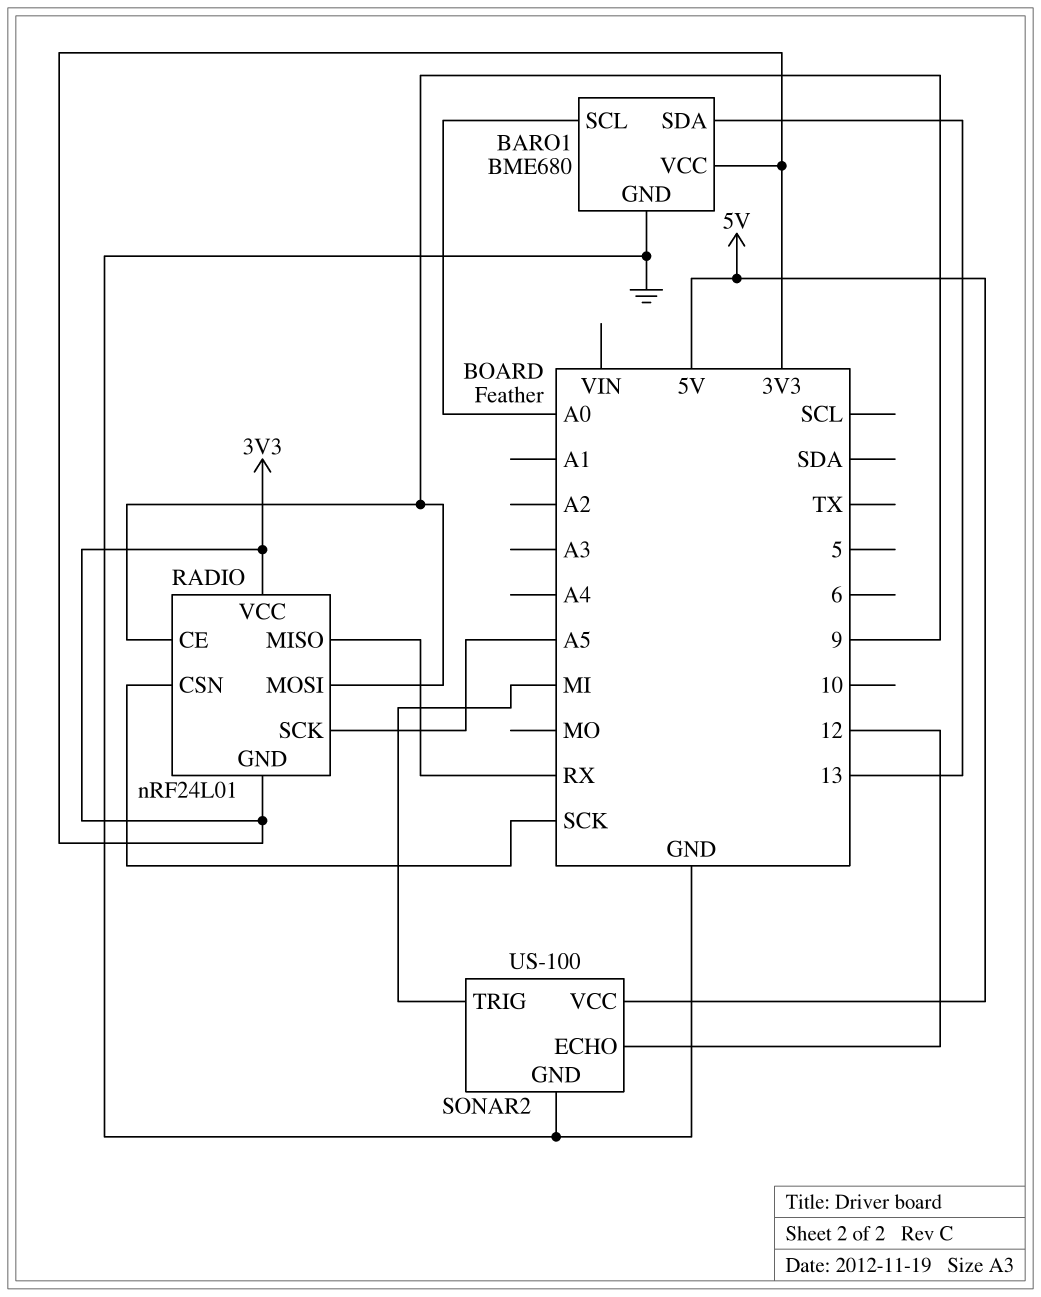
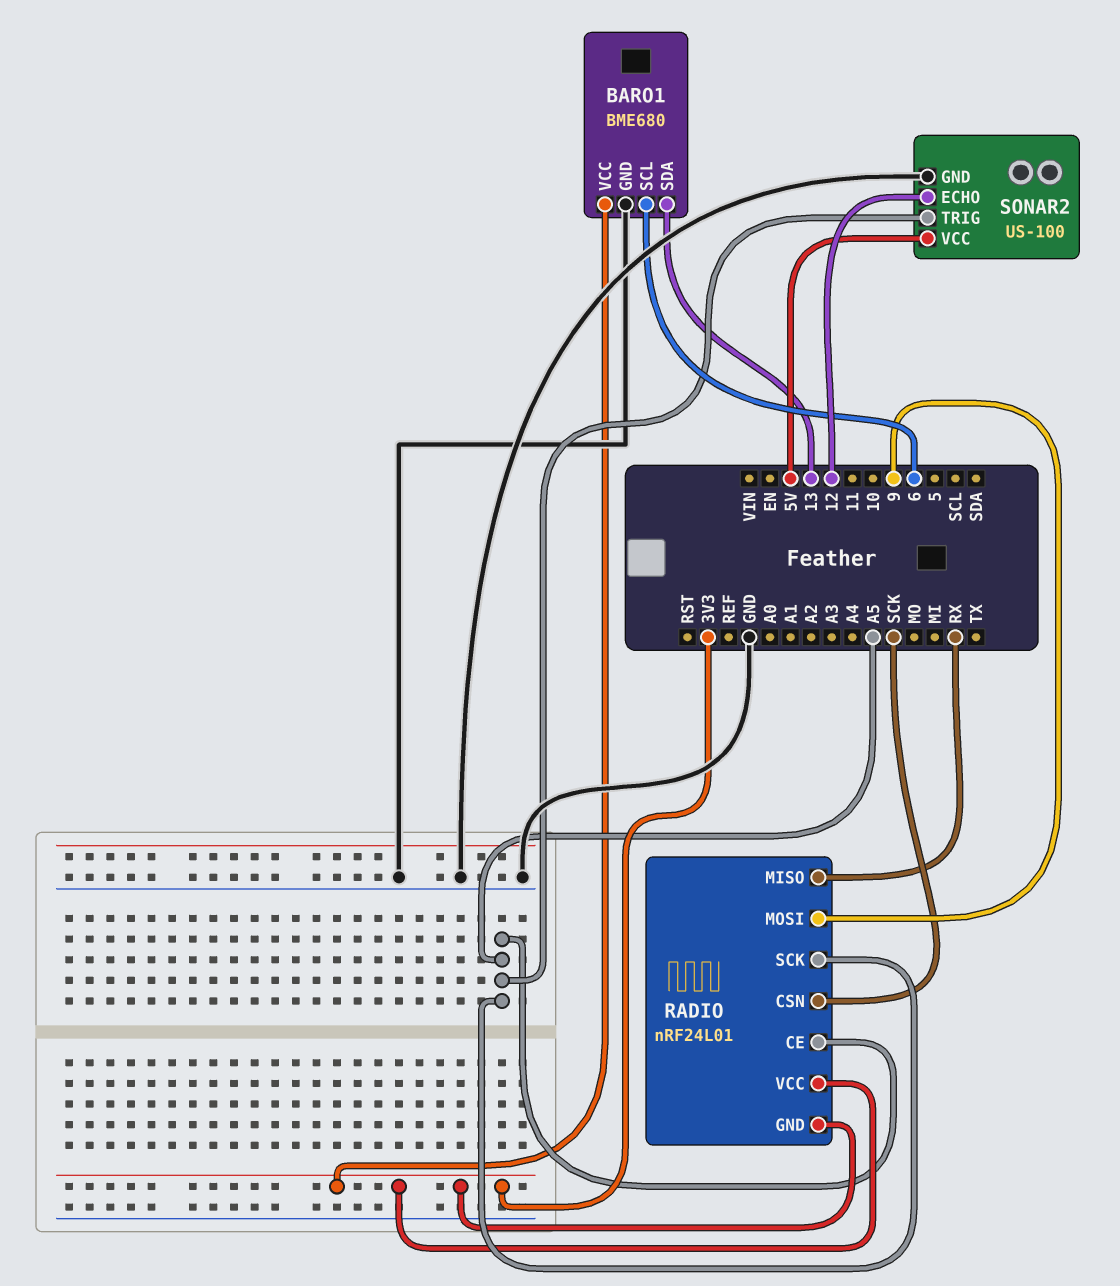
BARO1 pin SCL: A0 -> 6
RADIO pin CE: 9 -> A5
SONAR2 pin TRIG: MI -> A5

